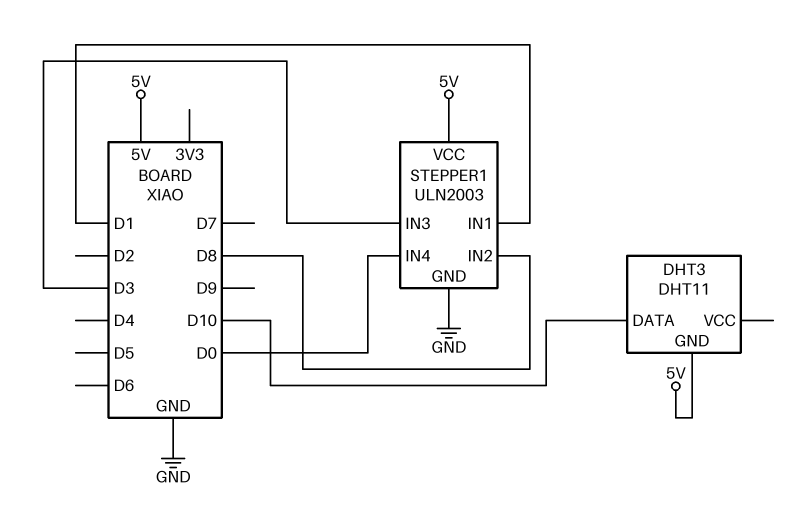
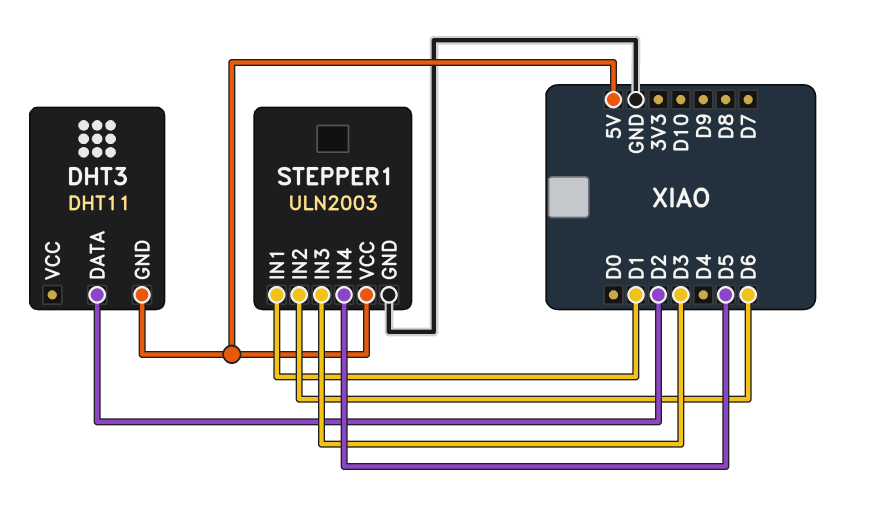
DHT3 pin DATA: D10 -> D2
STEPPER1 pin IN2: D8 -> D6
STEPPER1 pin IN4: D0 -> D5

